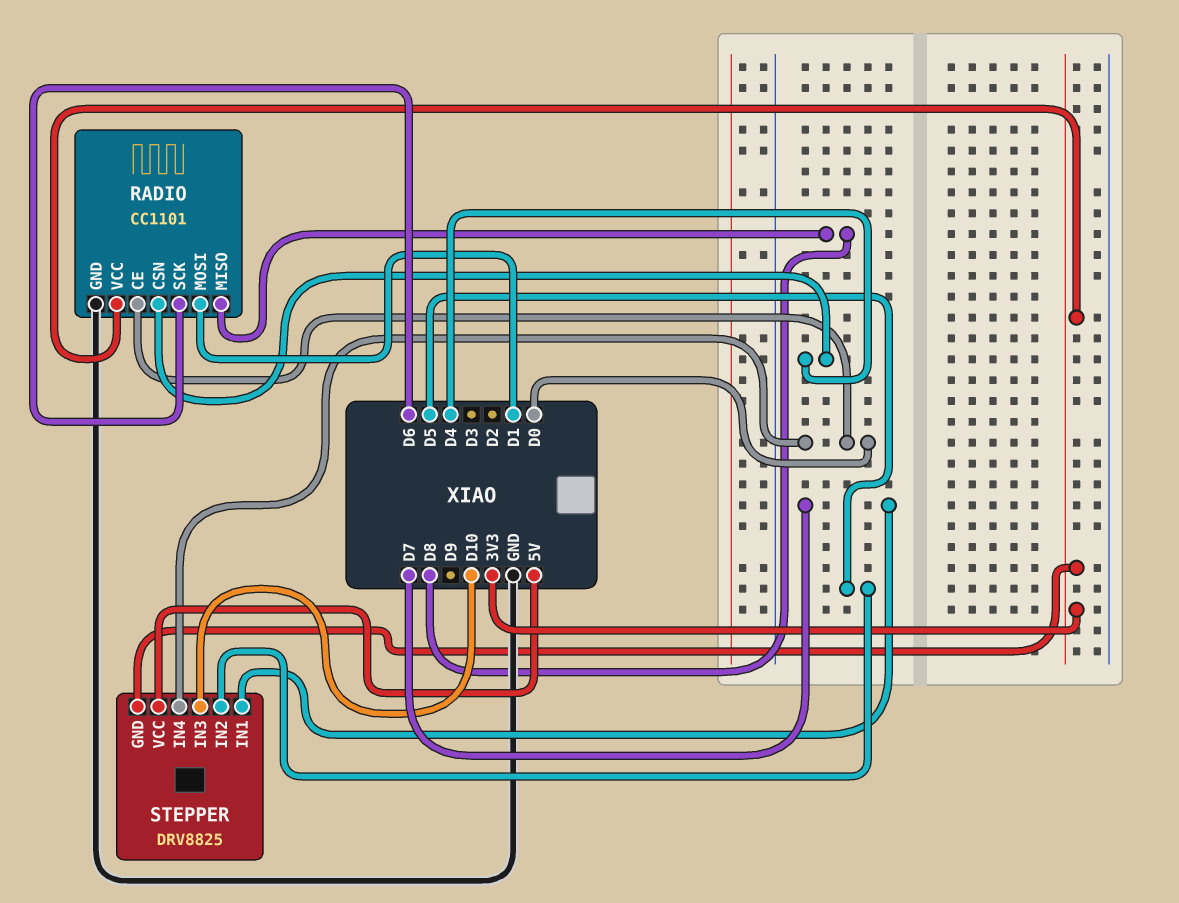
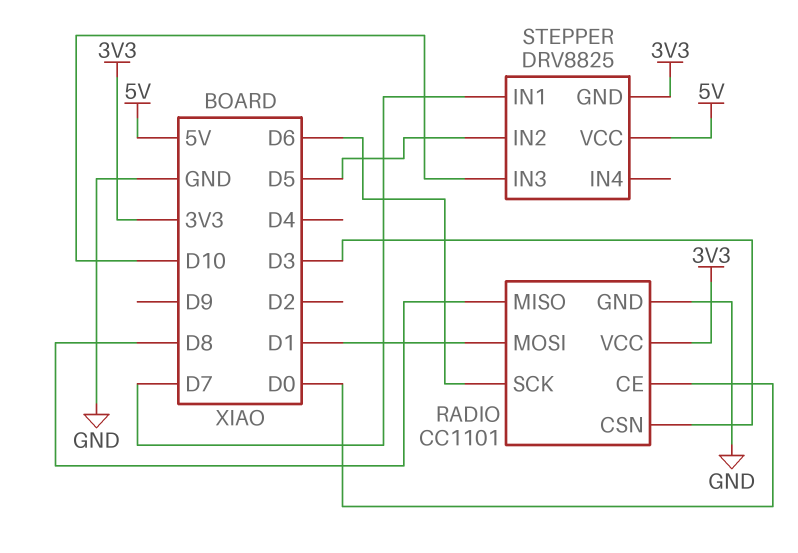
RADIO pin CSN: D4 -> D3
STEPPER pin IN4: D0 -> none

